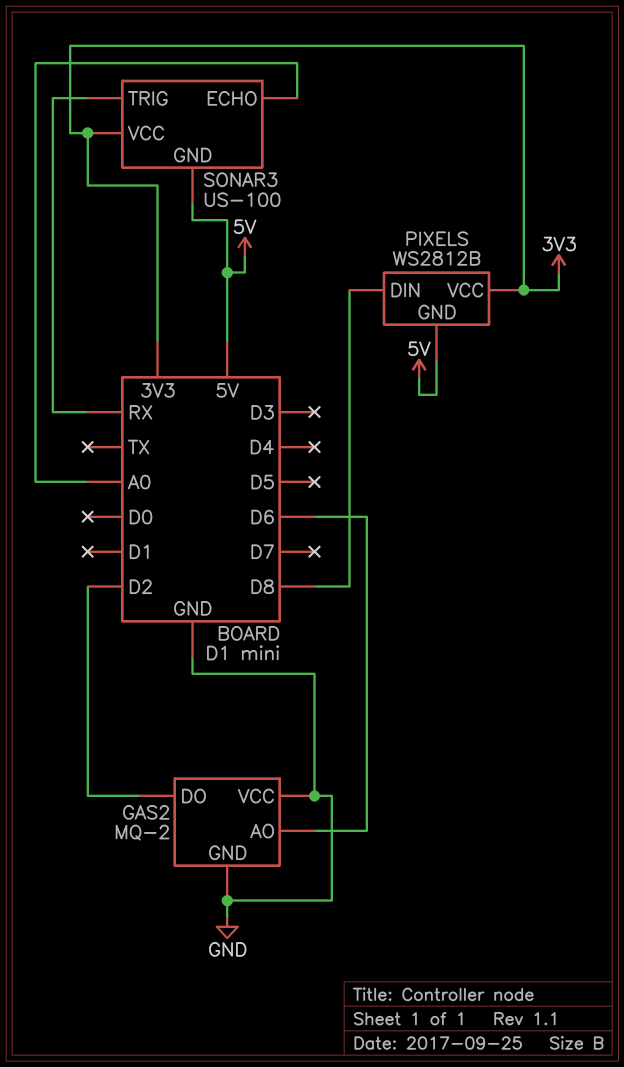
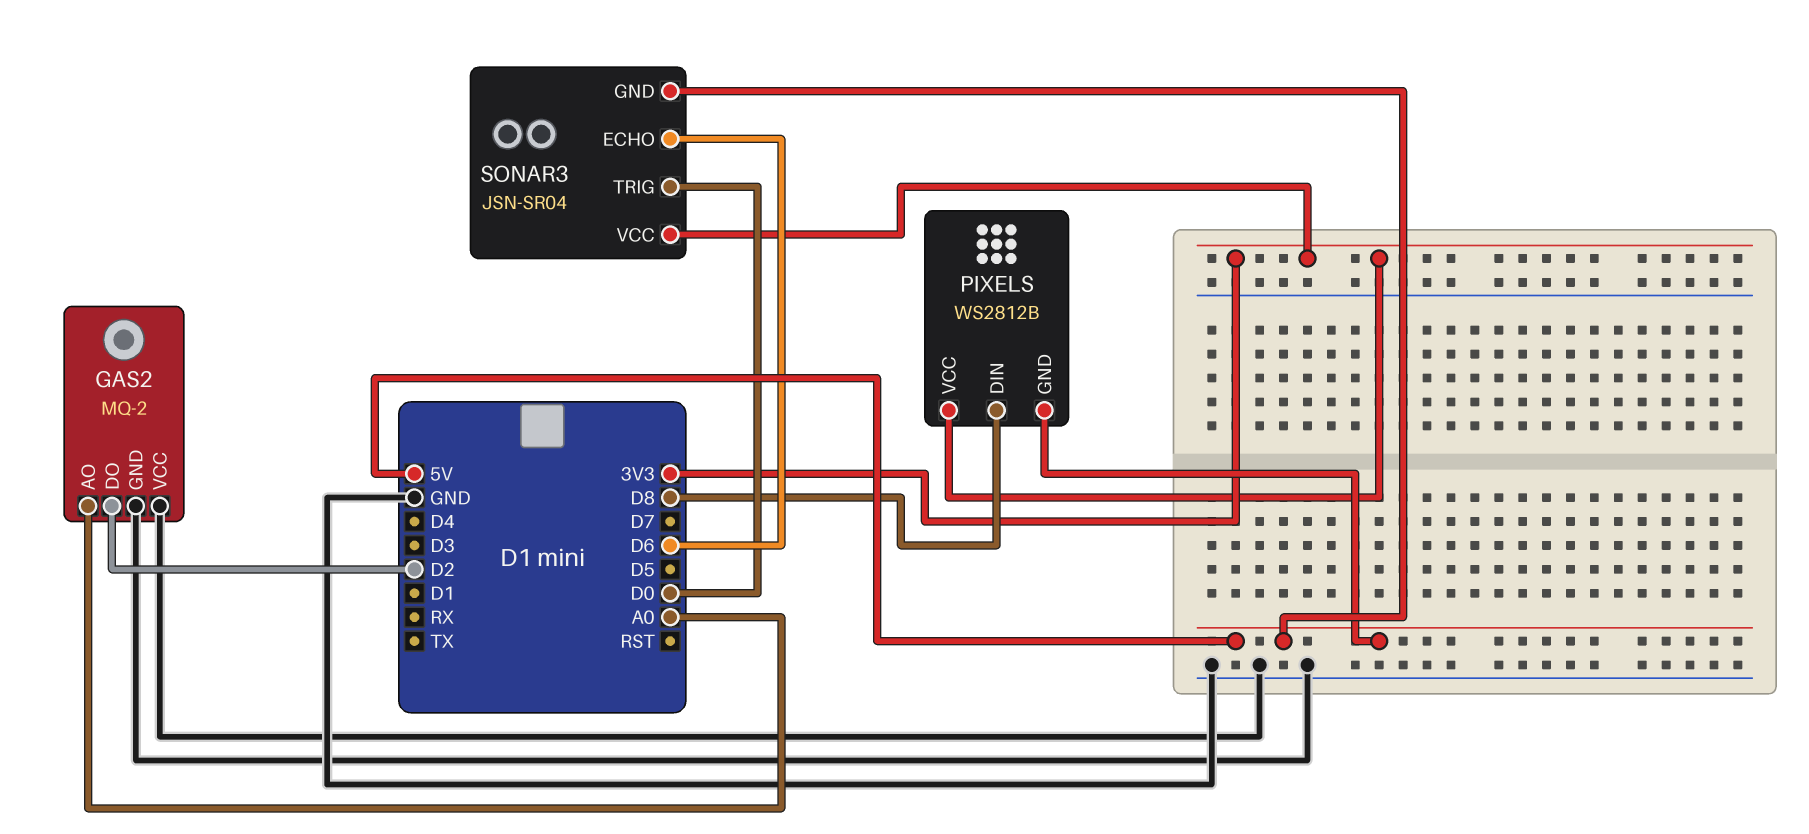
GAS2 pin AO: D6 -> A0
SONAR3: US-100 -> JSN-SR04
SONAR3 pin ECHO: A0 -> D6
SONAR3 pin TRIG: RX -> D0

